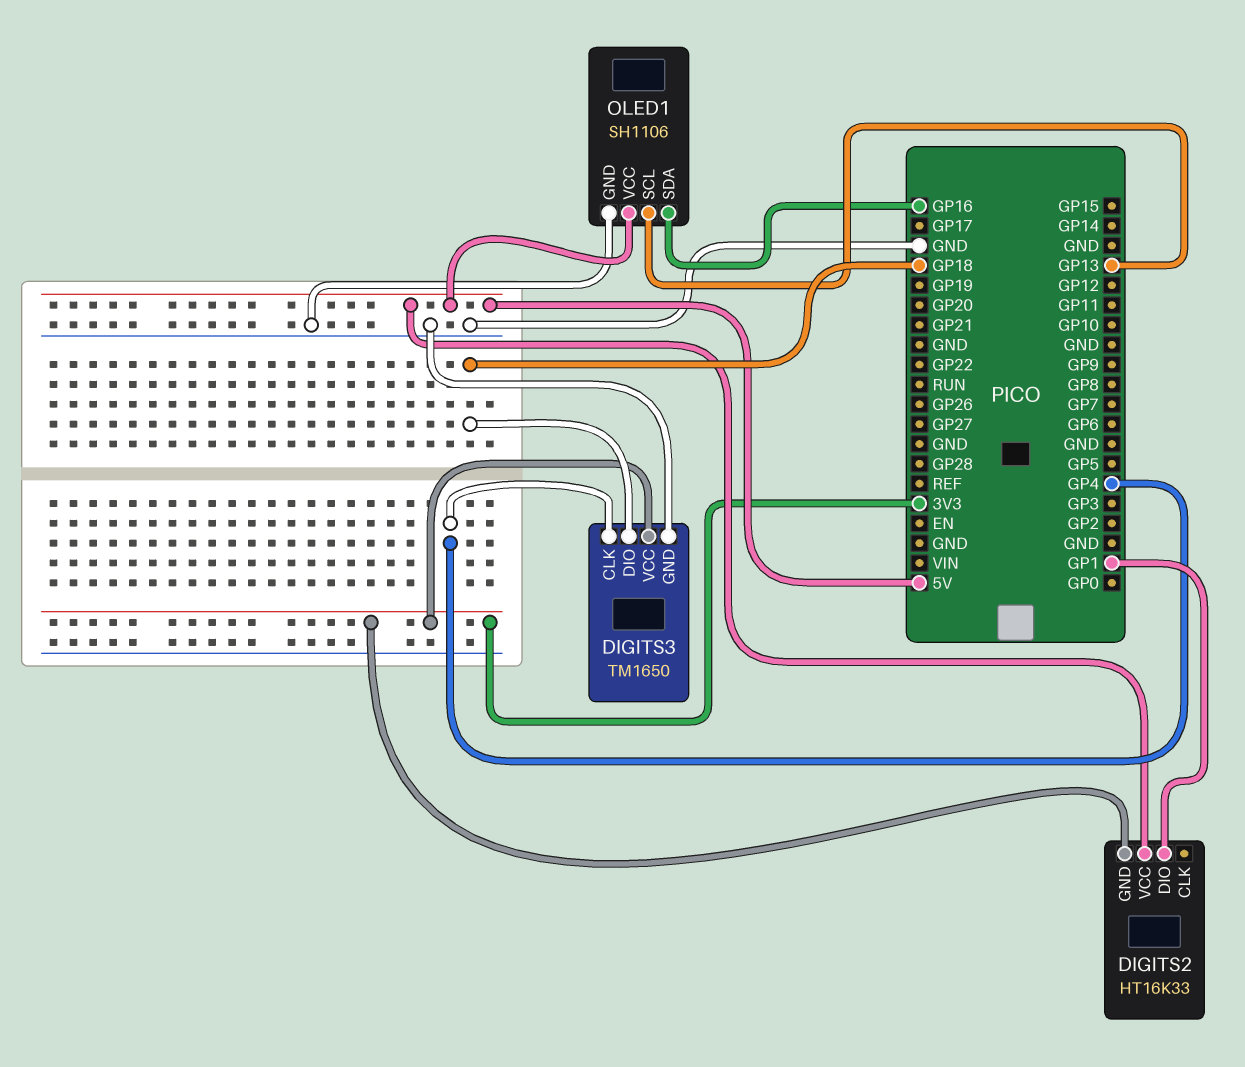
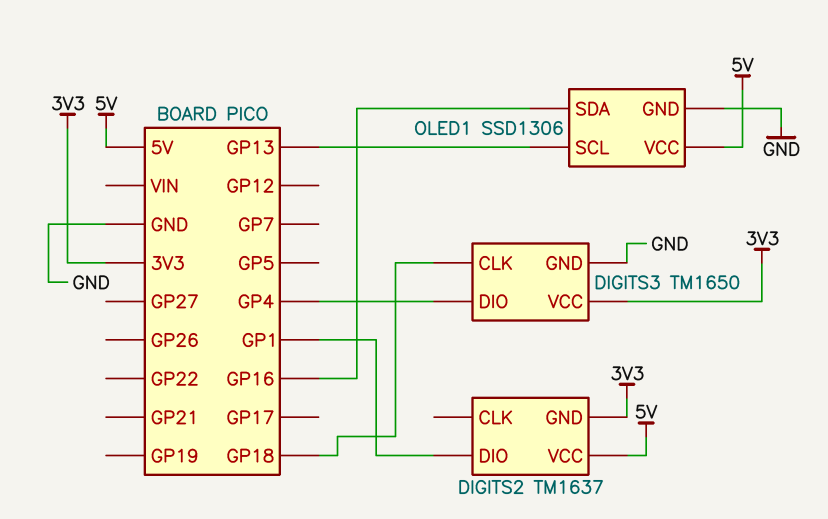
DIGITS2: HT16K33 -> TM1637
DIGITS3 pin CLK: GP4 -> GP18
DIGITS3 pin DIO: GP18 -> GP4
OLED1: SH1106 -> SSD1306

